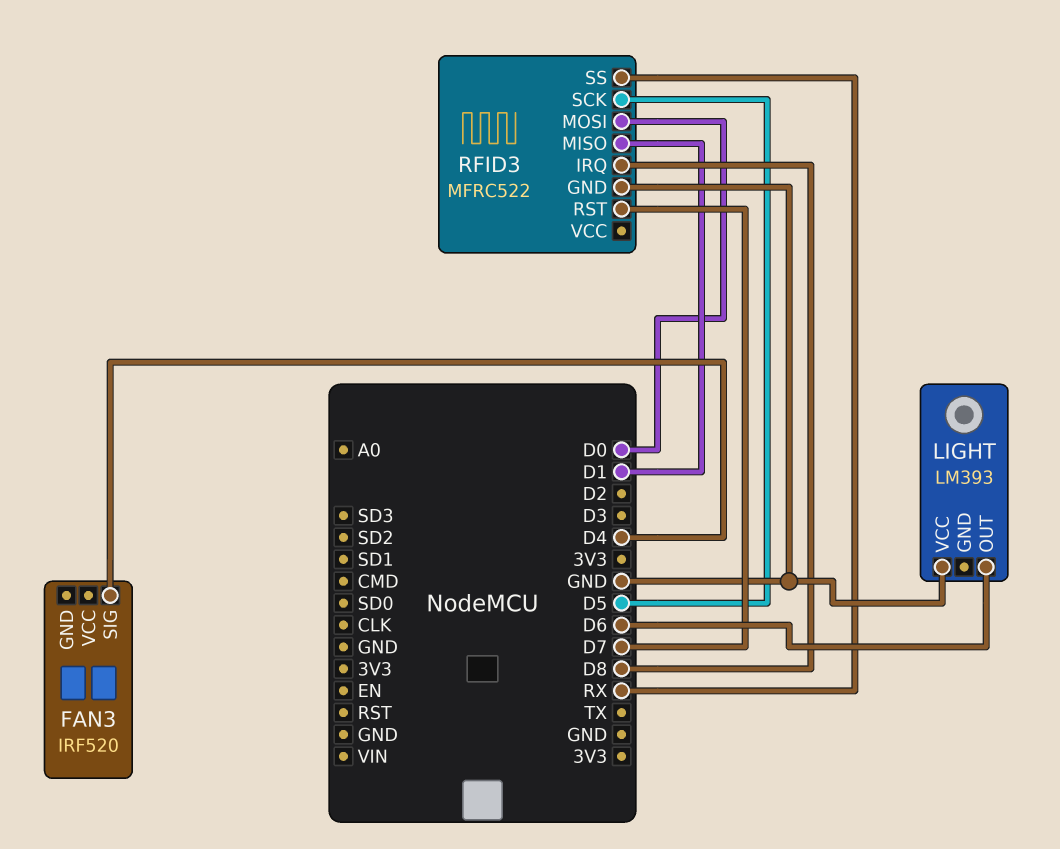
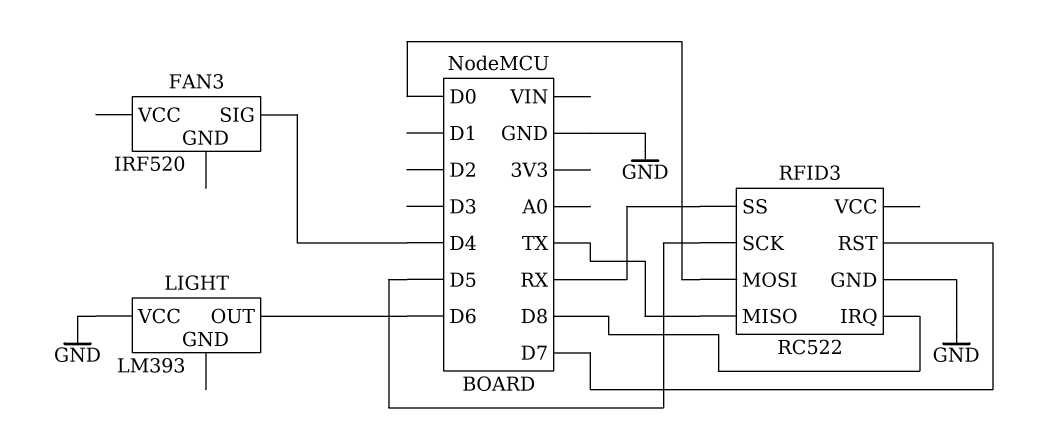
RFID3: MFRC522 -> RC522
RFID3 pin MISO: D1 -> TX

